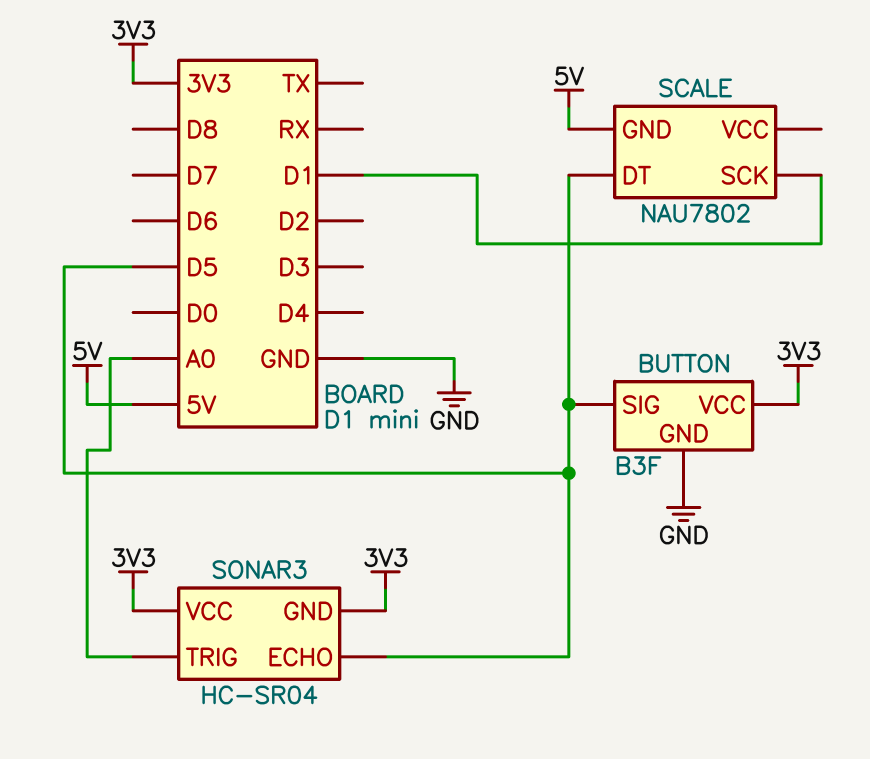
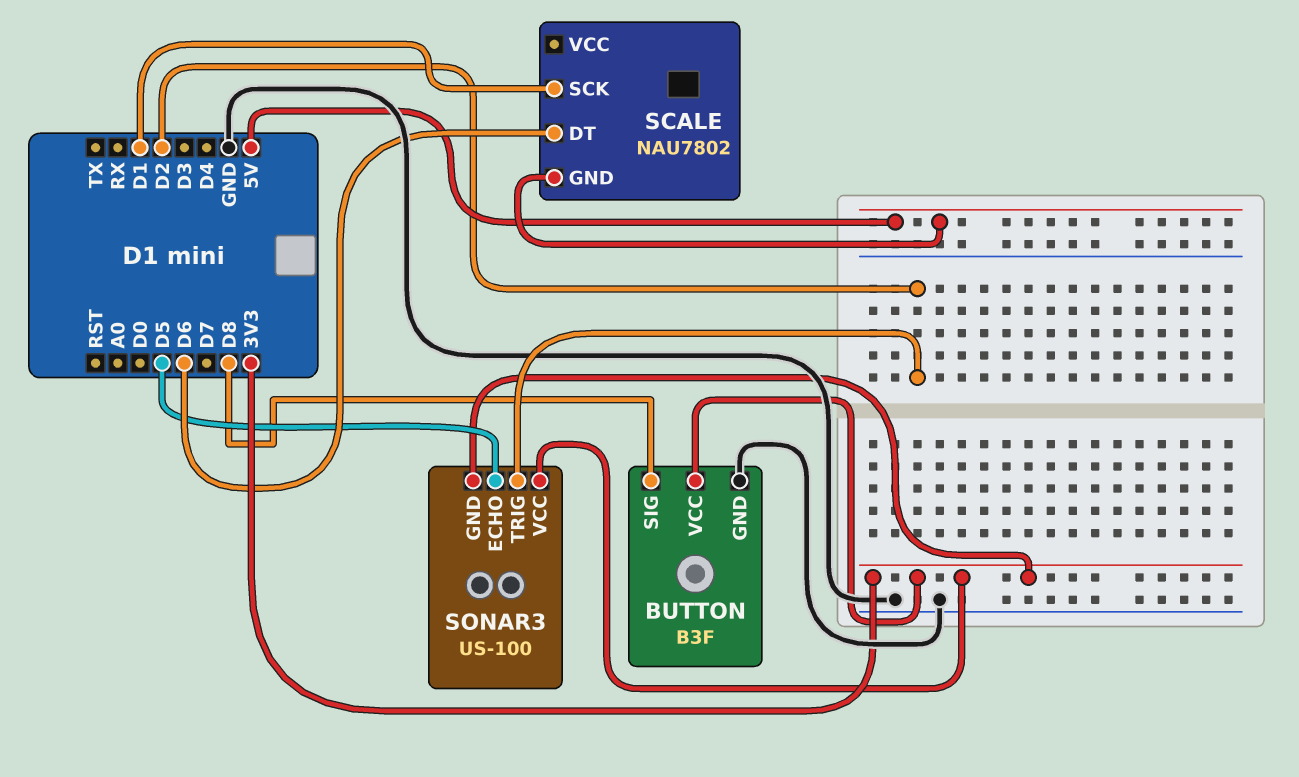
BUTTON pin SIG: D5 -> D8
SCALE pin DT: D5 -> D6
SONAR3: HC-SR04 -> US-100
SONAR3 pin TRIG: A0 -> D2

